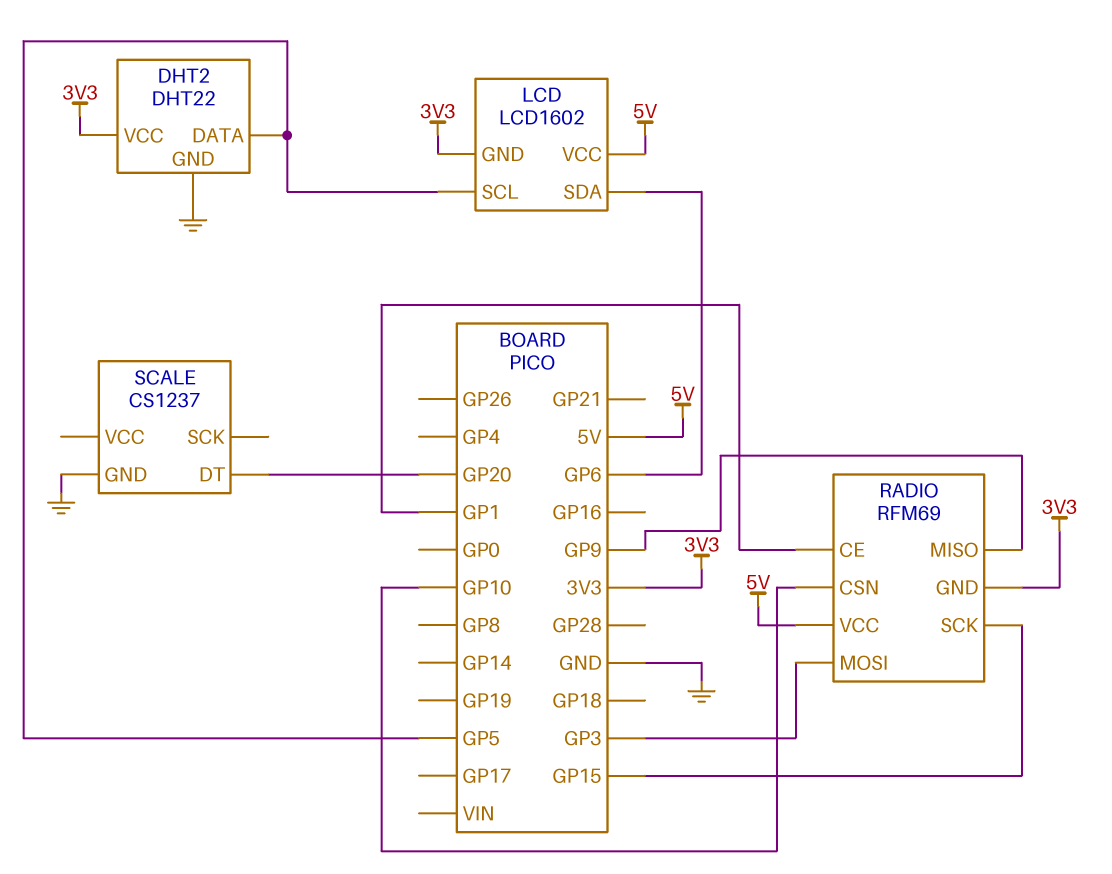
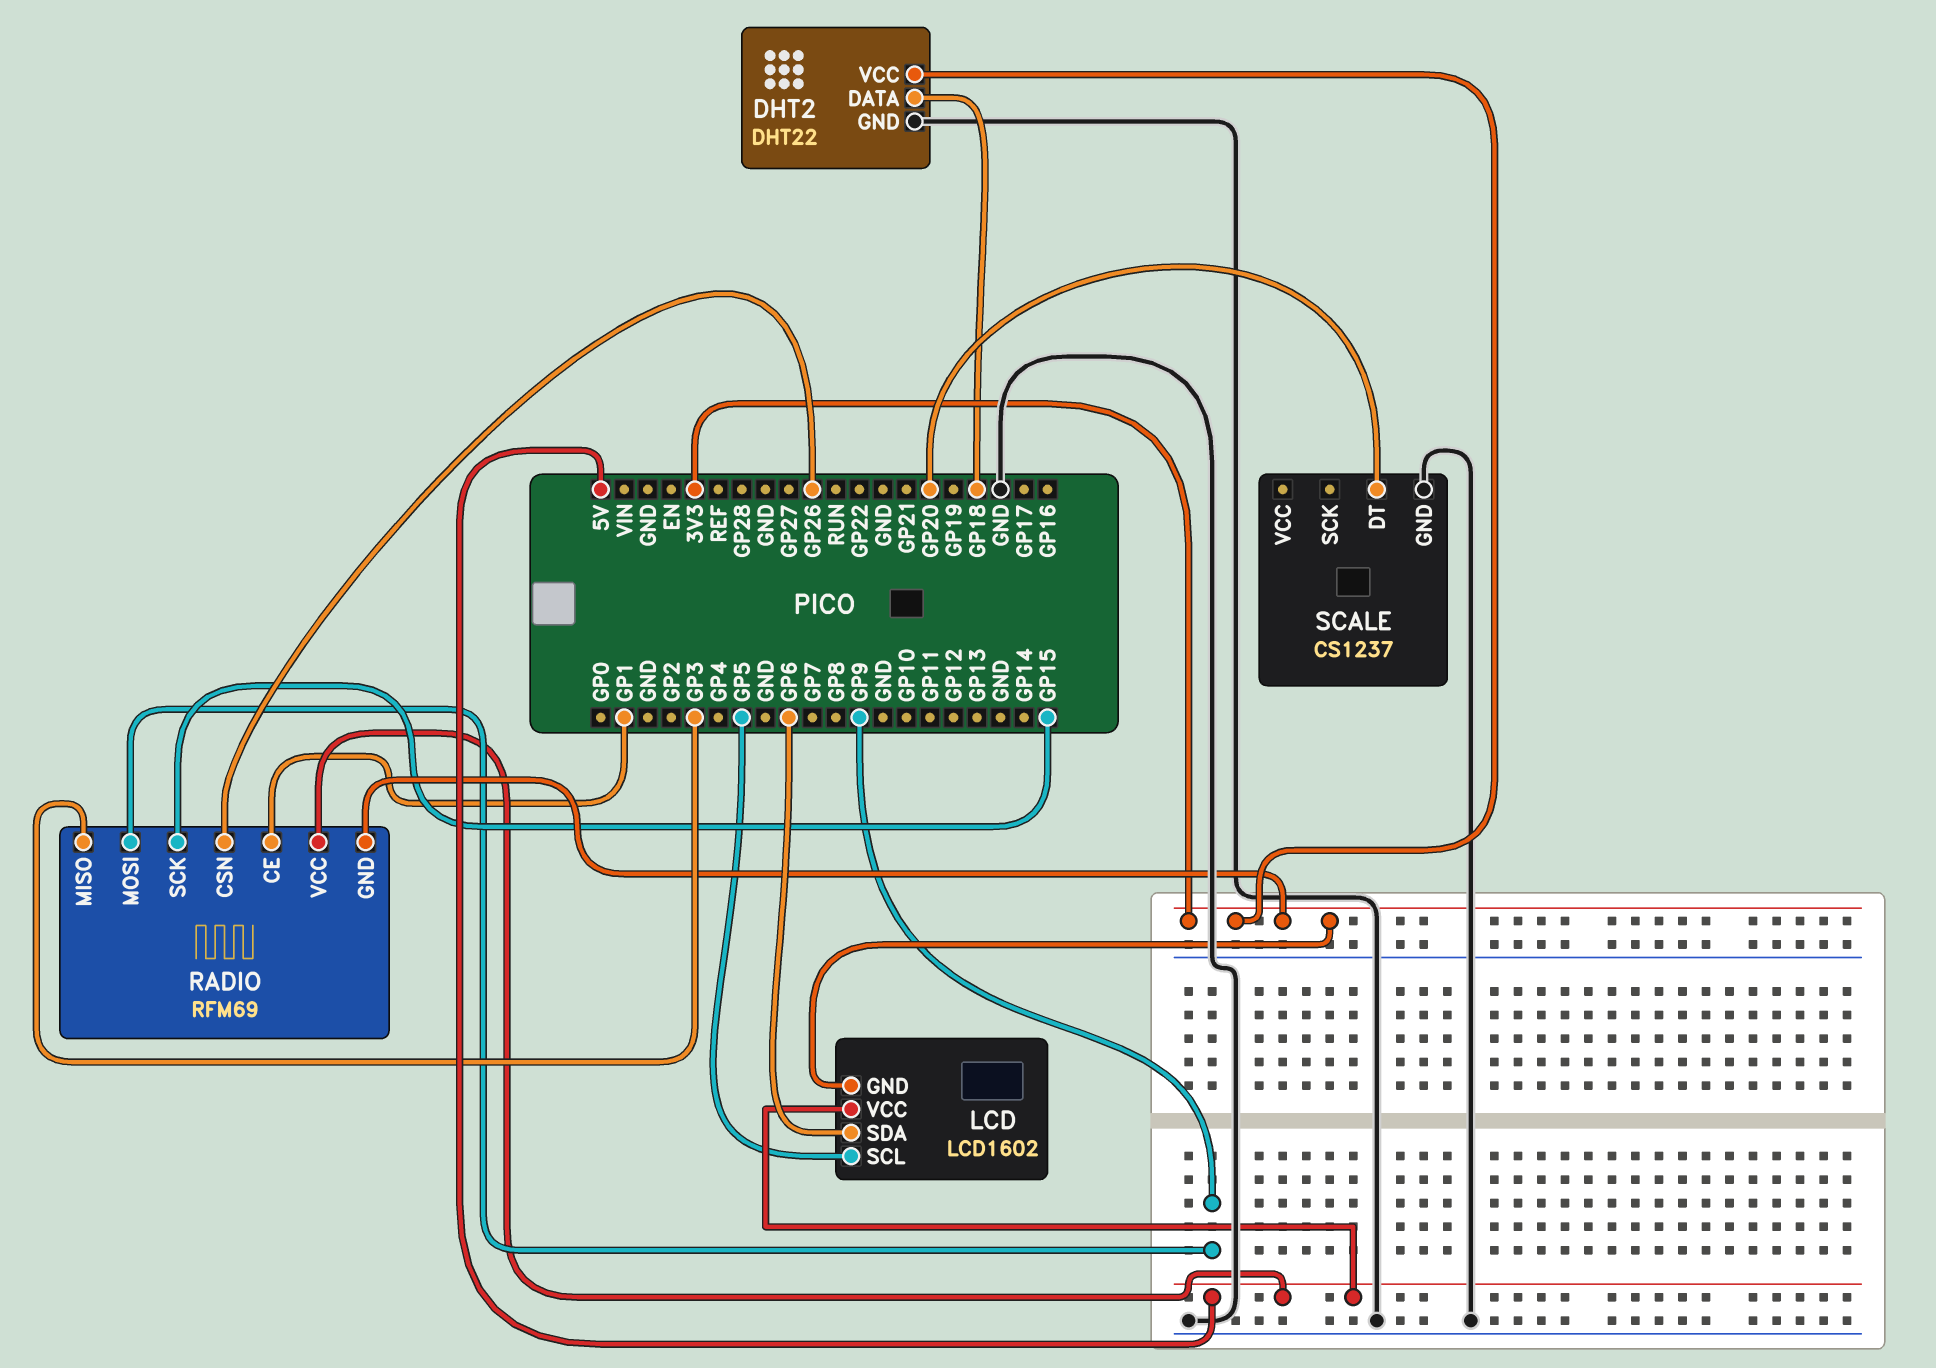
DHT2 pin DATA: GP5 -> GP18
RADIO pin CSN: GP10 -> GP26
RADIO pin MISO: GP9 -> GP3
RADIO pin MOSI: GP3 -> GP9

